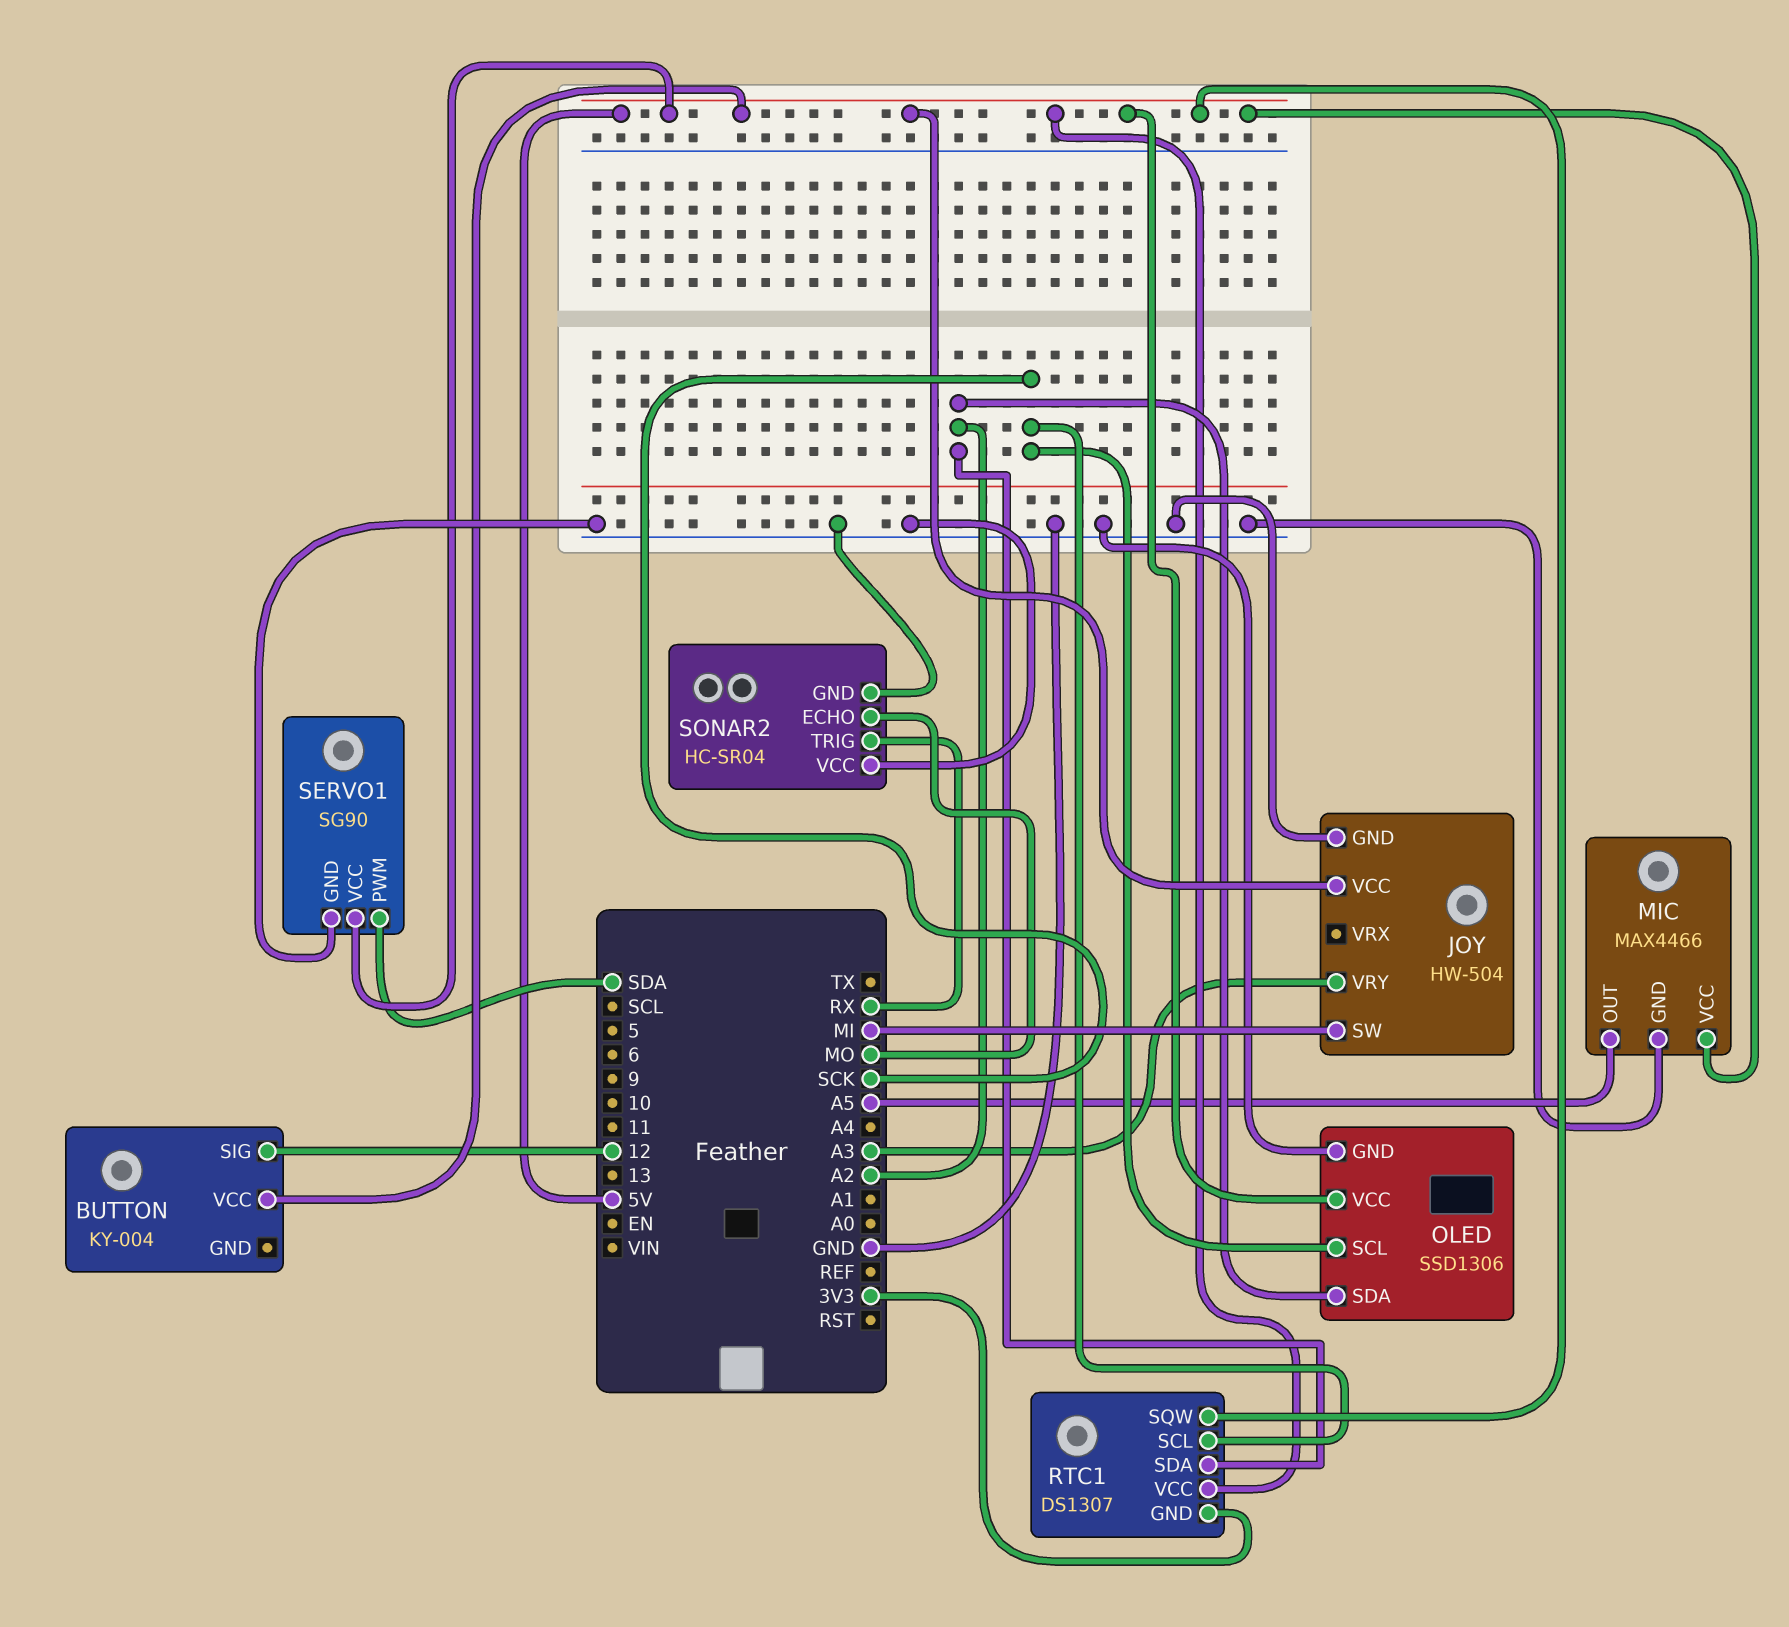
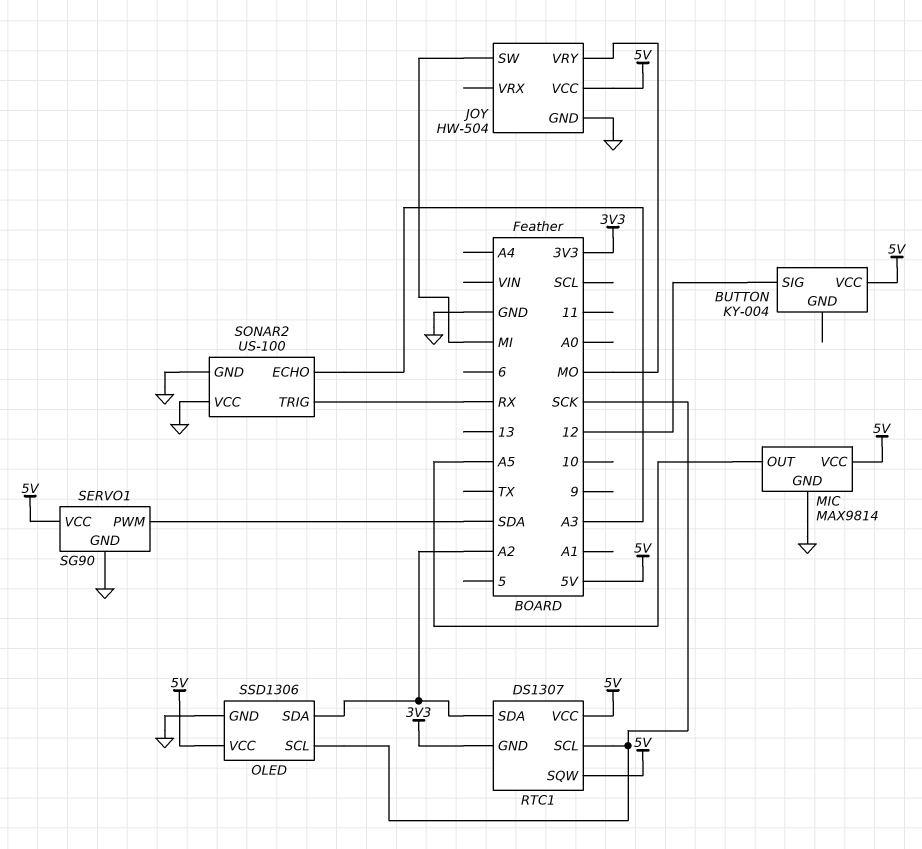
JOY pin VRY: A3 -> MO
MIC: MAX4466 -> MAX9814
SONAR2: HC-SR04 -> US-100
SONAR2 pin ECHO: MO -> A3

